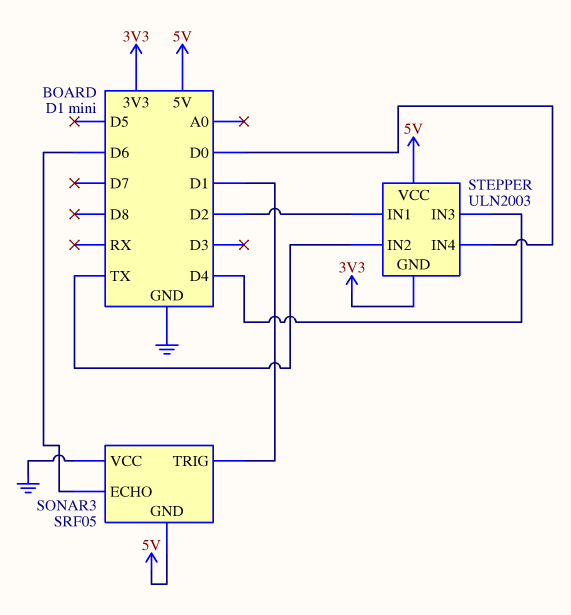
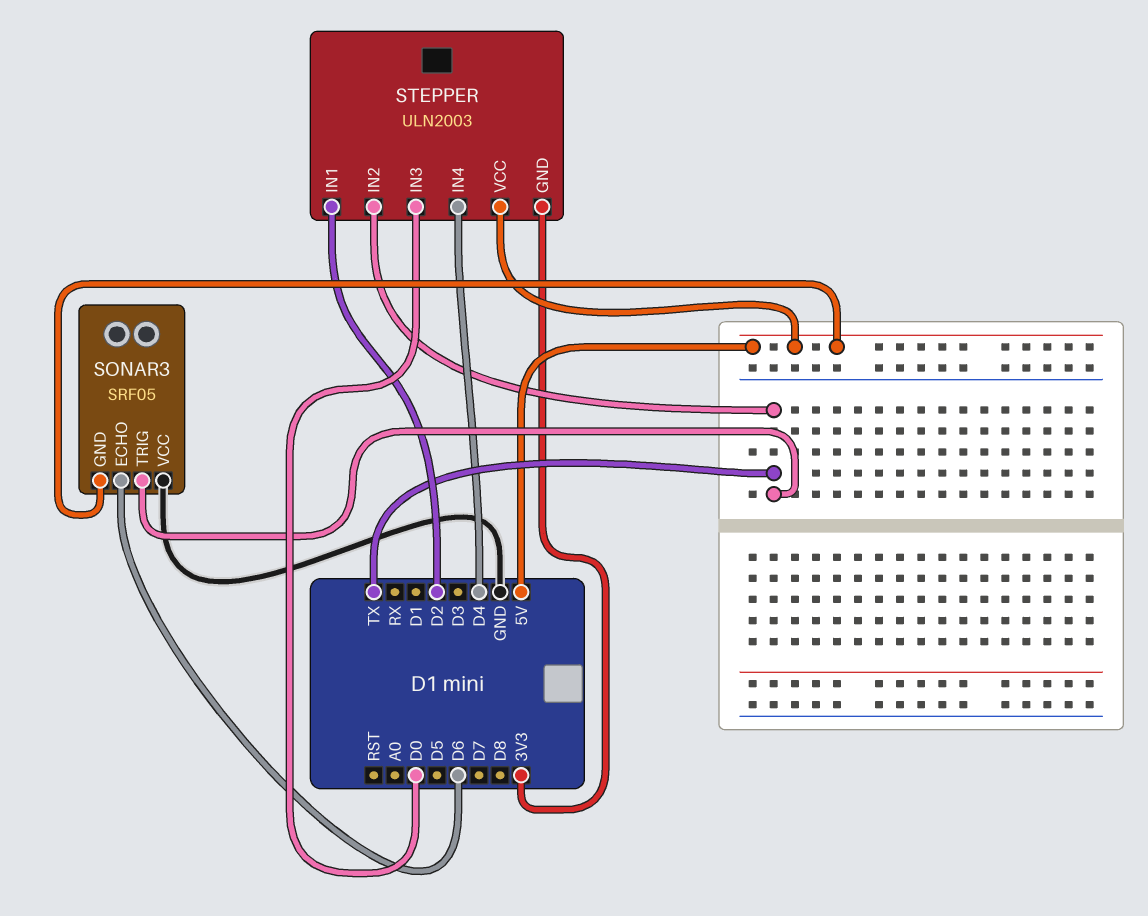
SONAR3 pin TRIG: D1 -> TX
STEPPER pin IN3: D4 -> D0
STEPPER pin IN4: D0 -> D4

